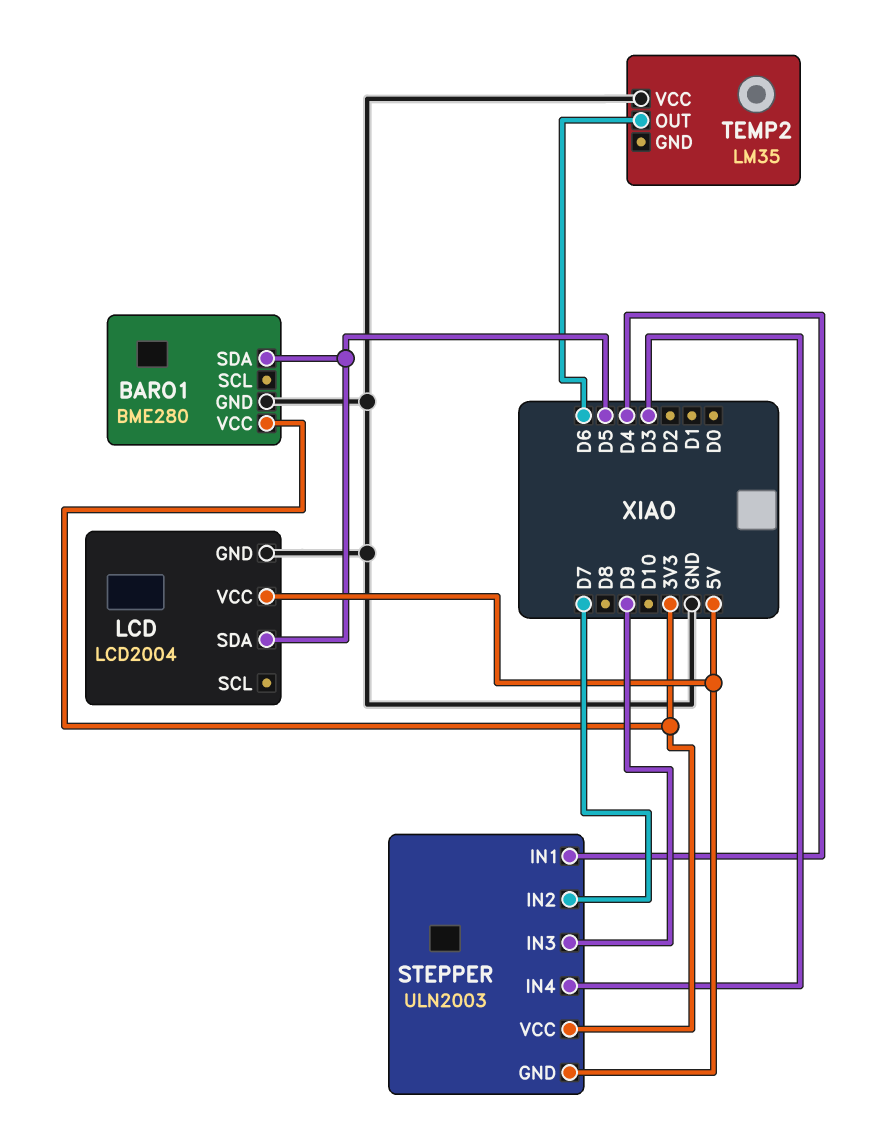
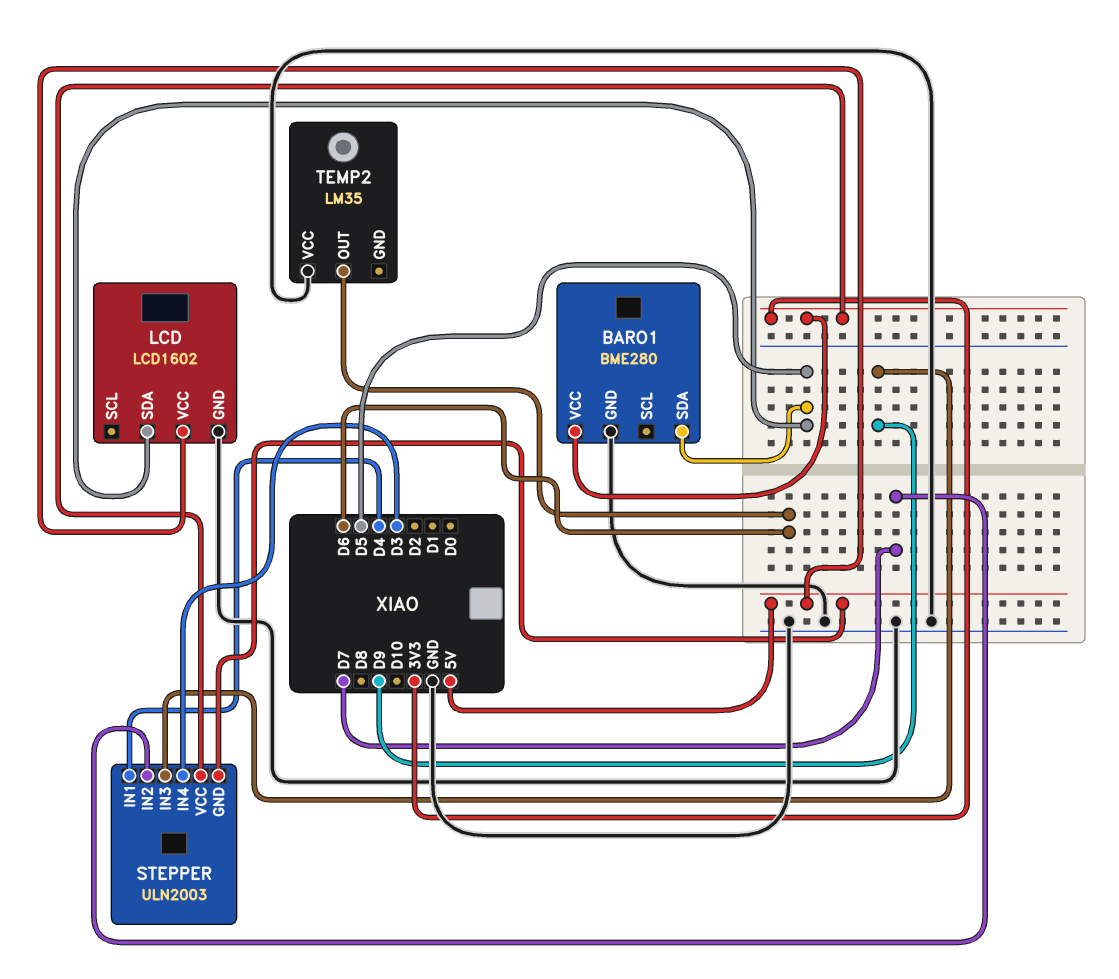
LCD: LCD2004 -> LCD1602

